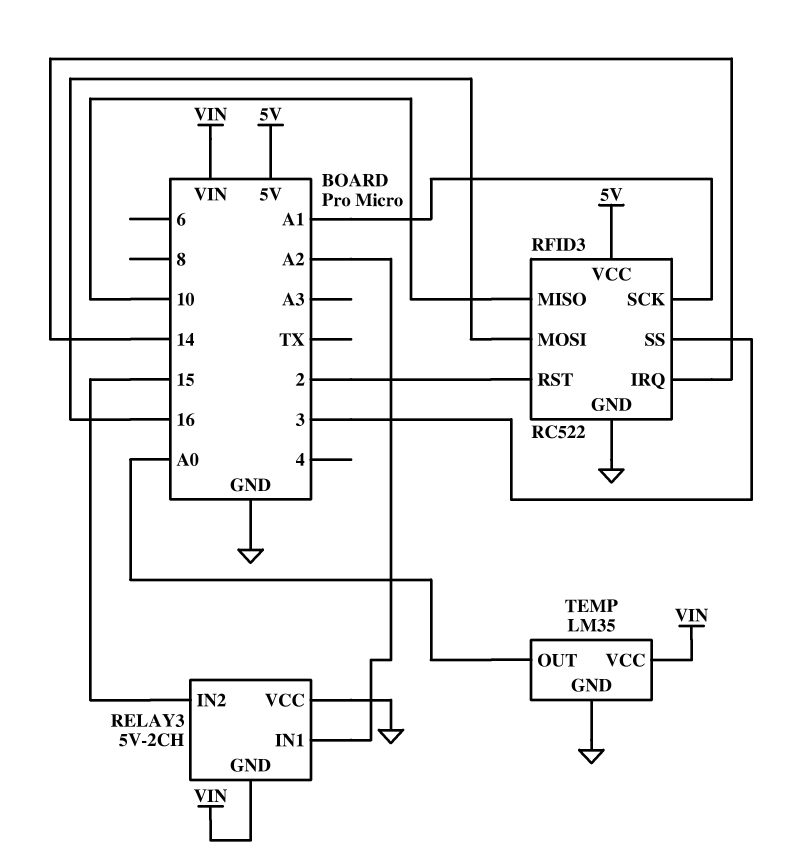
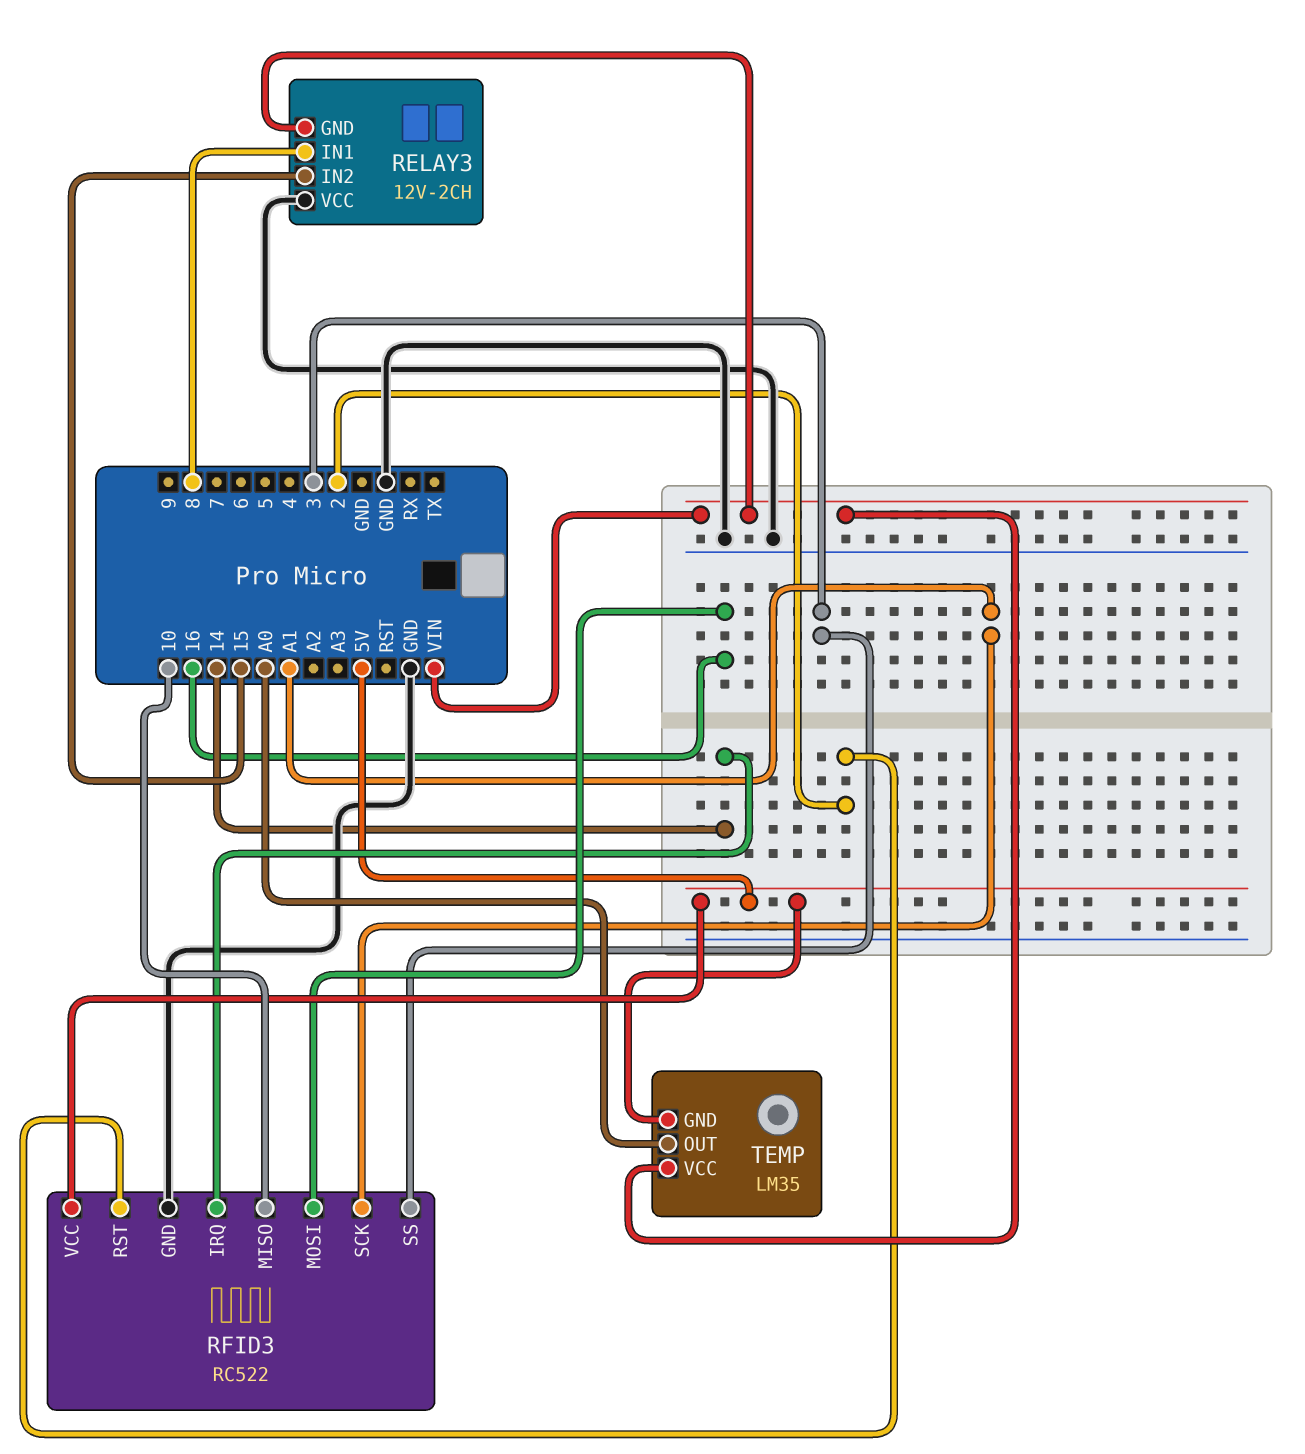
RELAY3: 5V-2CH -> 12V-2CH
RELAY3 pin IN1: A2 -> 8
TEMP pin GND: GND -> 5V

